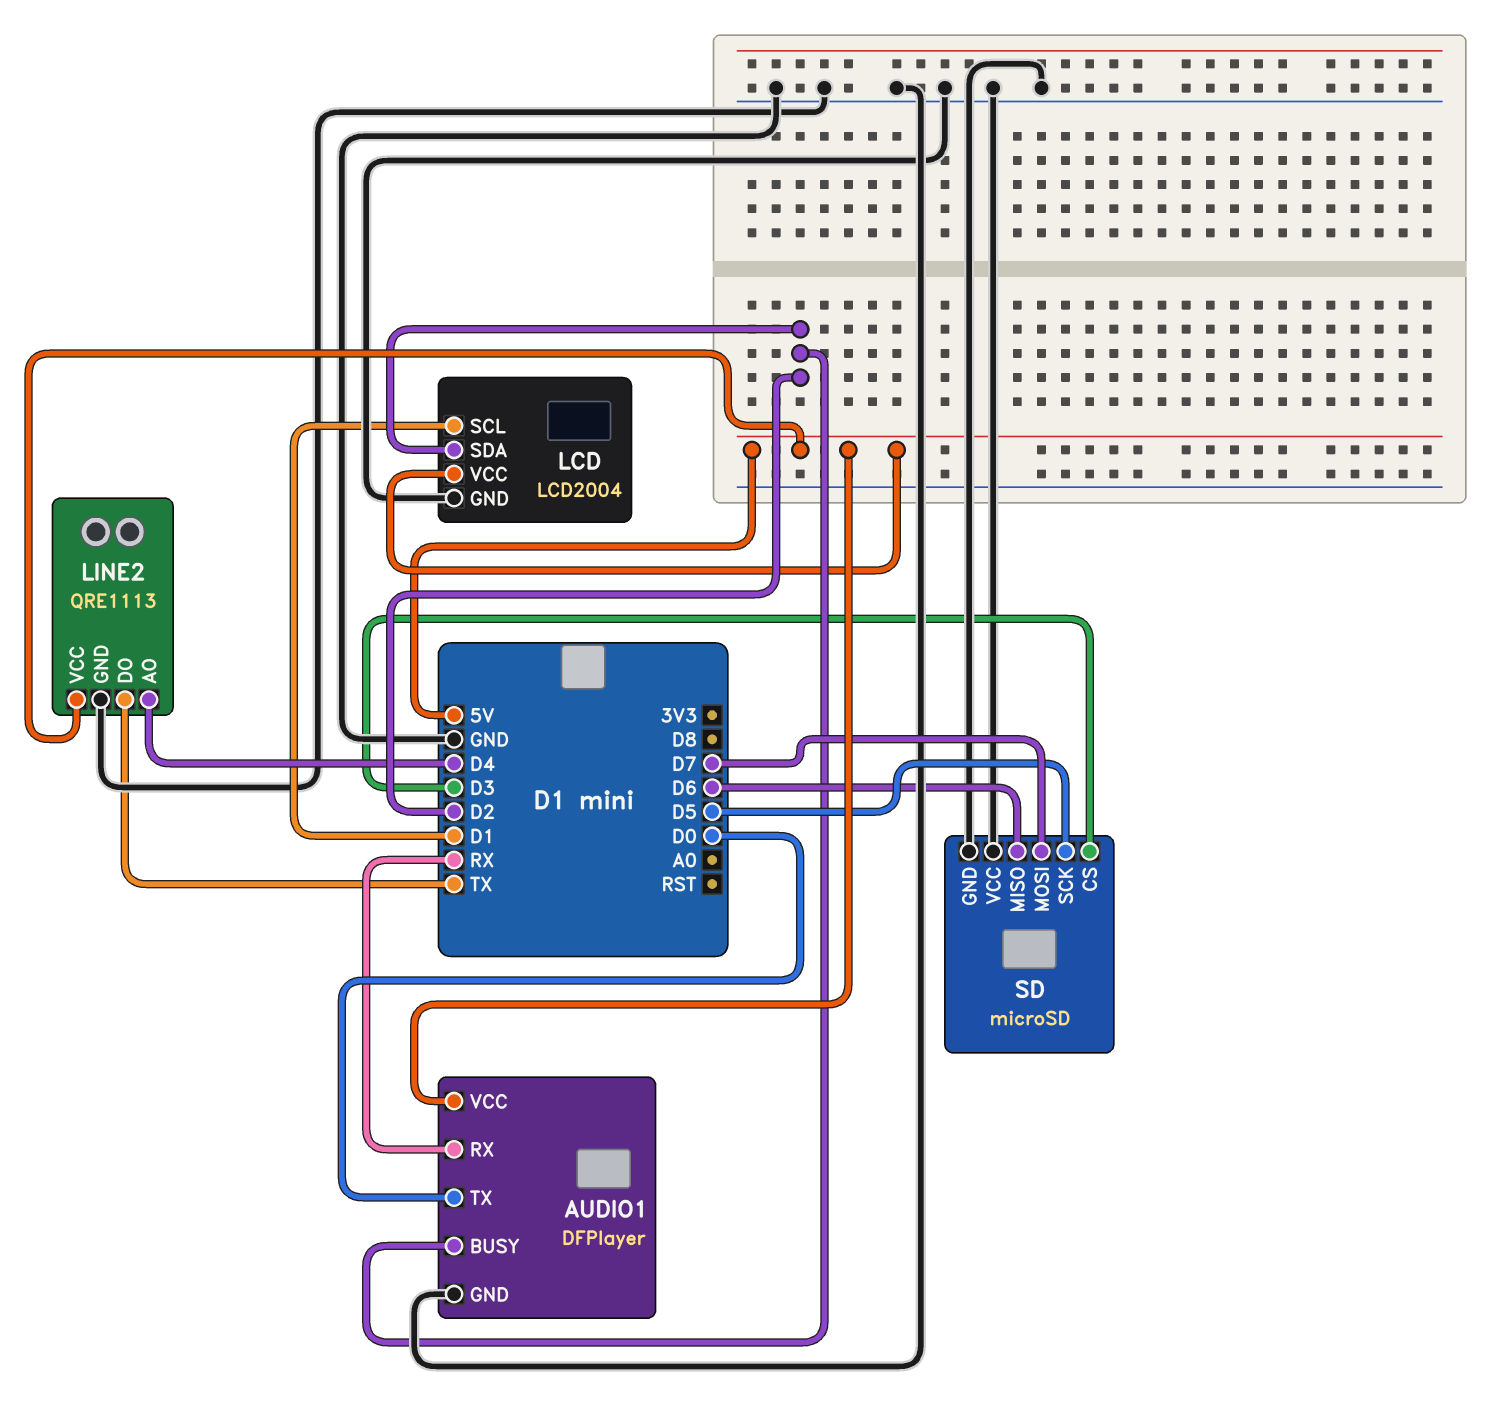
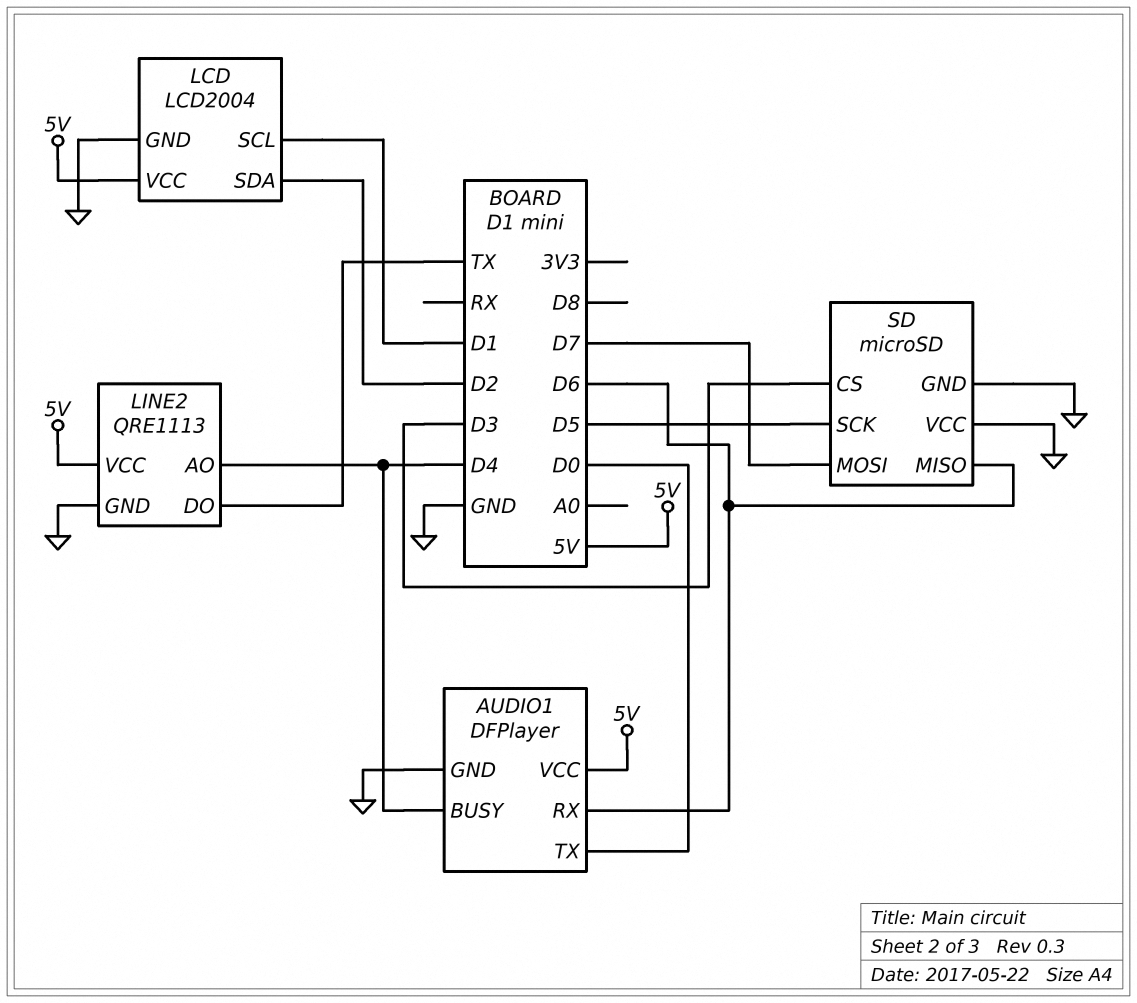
AUDIO1 pin BUSY: D2 -> D4
AUDIO1 pin RX: RX -> D6

